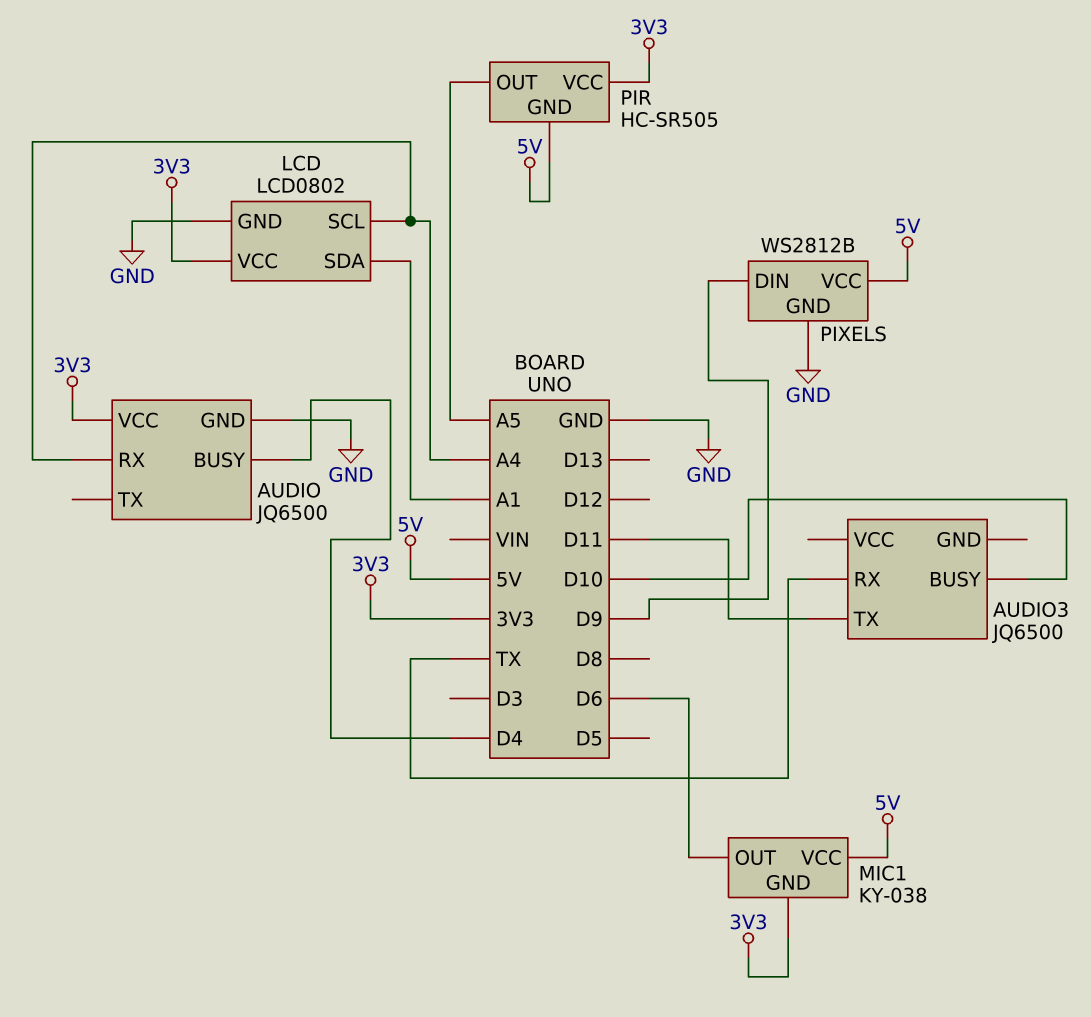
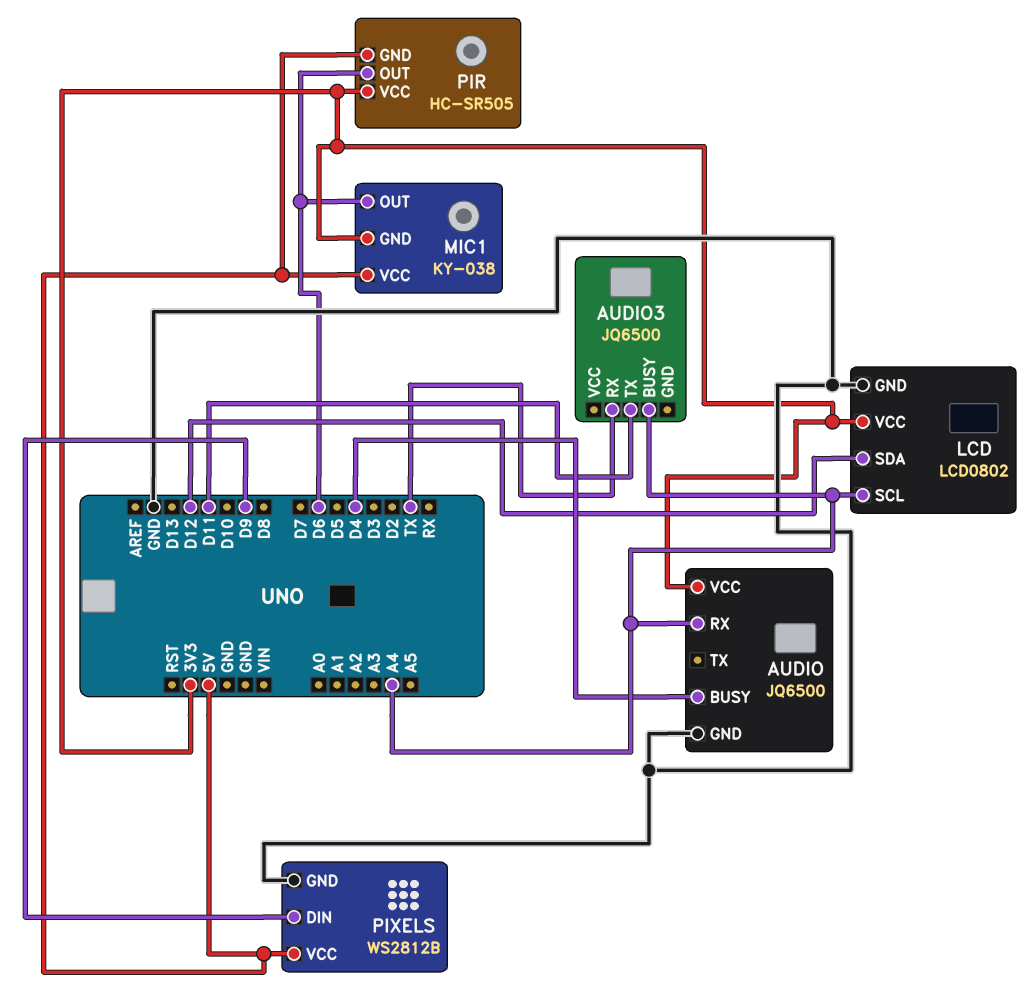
AUDIO3 pin BUSY: D10 -> A4
LCD pin SDA: A1 -> D12
PIR pin OUT: A5 -> D6

